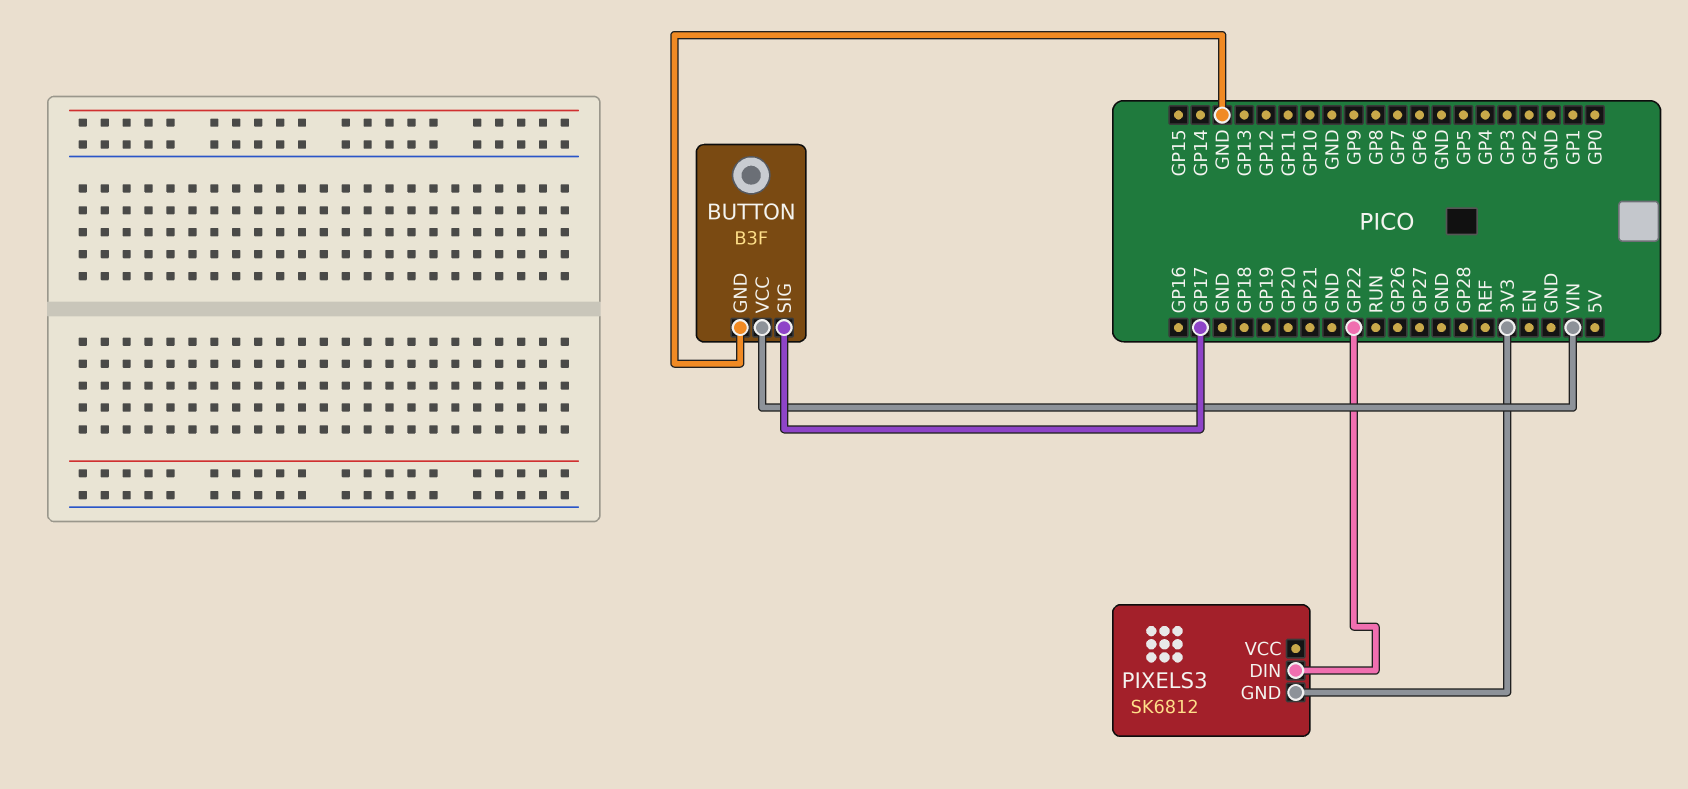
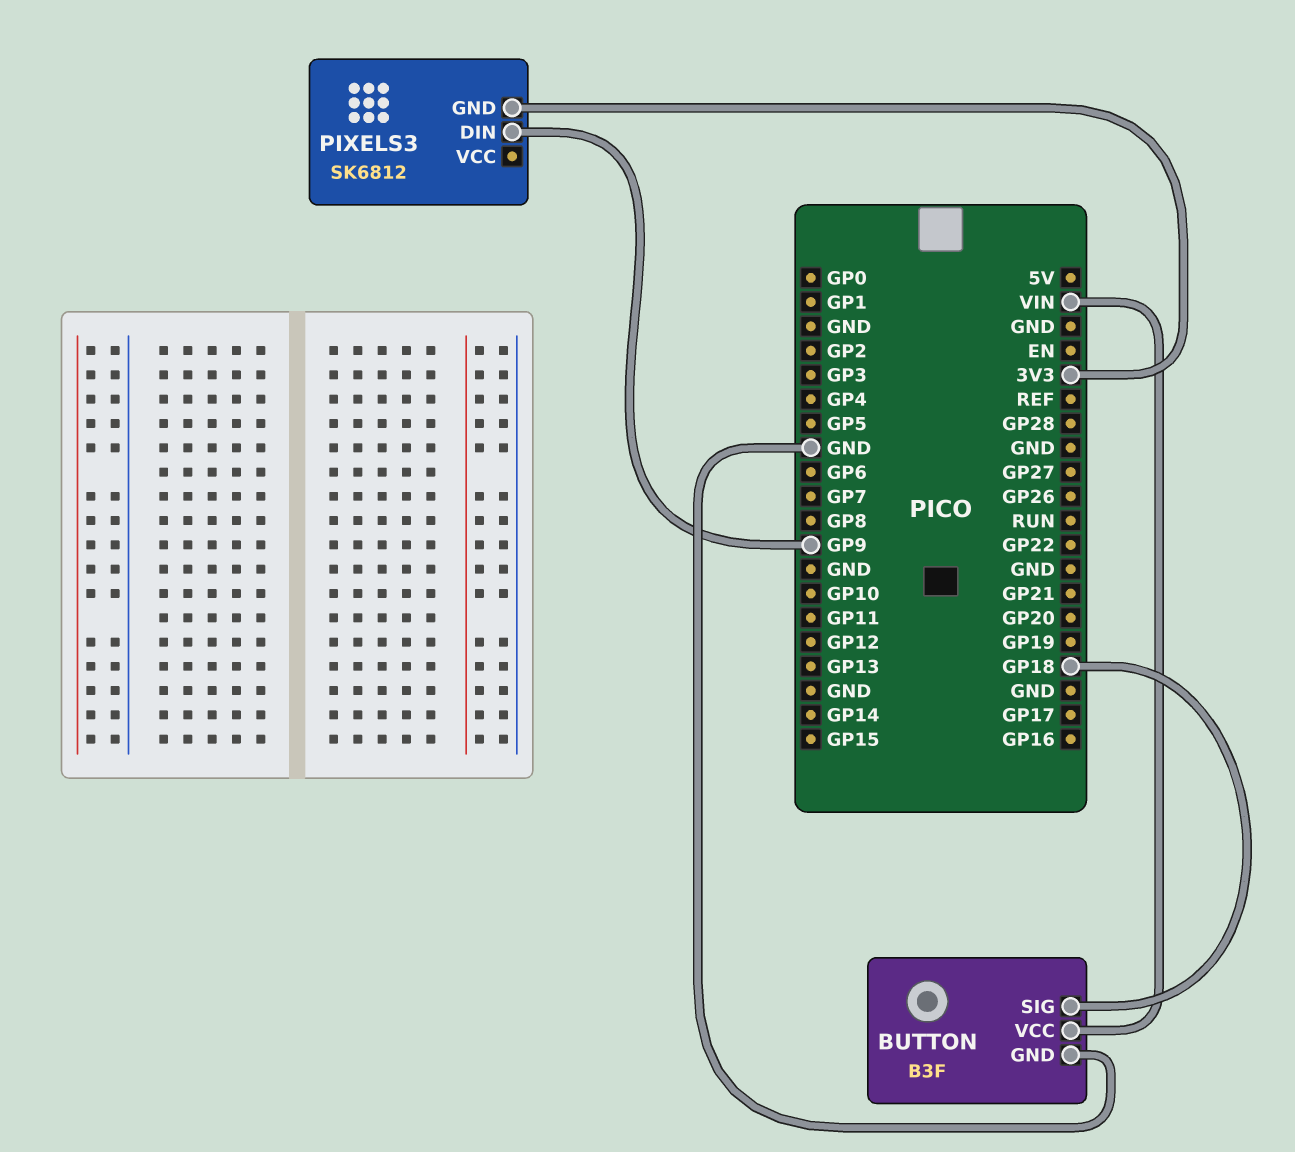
BUTTON pin SIG: GP17 -> GP18
PIXELS3 pin DIN: GP22 -> GP9

